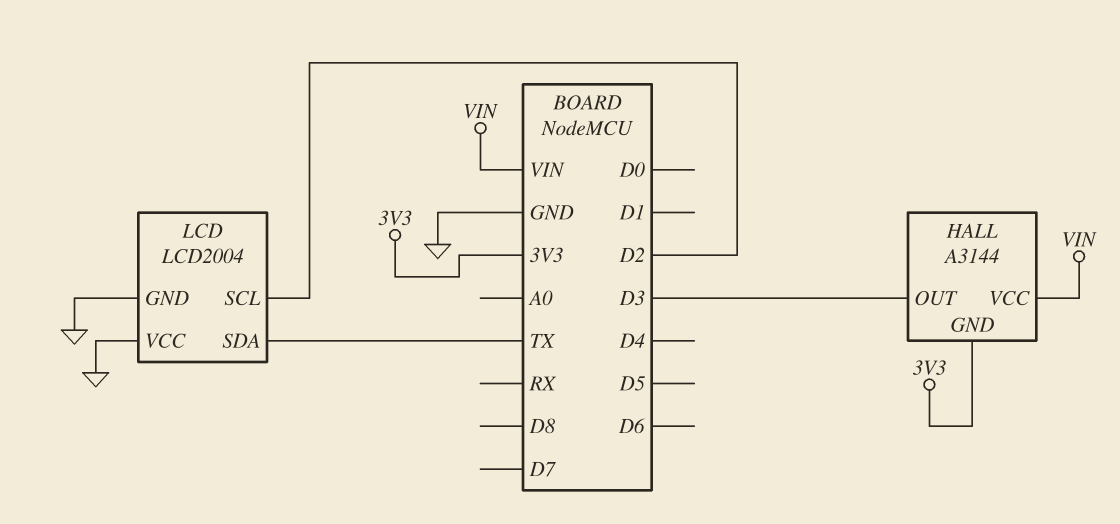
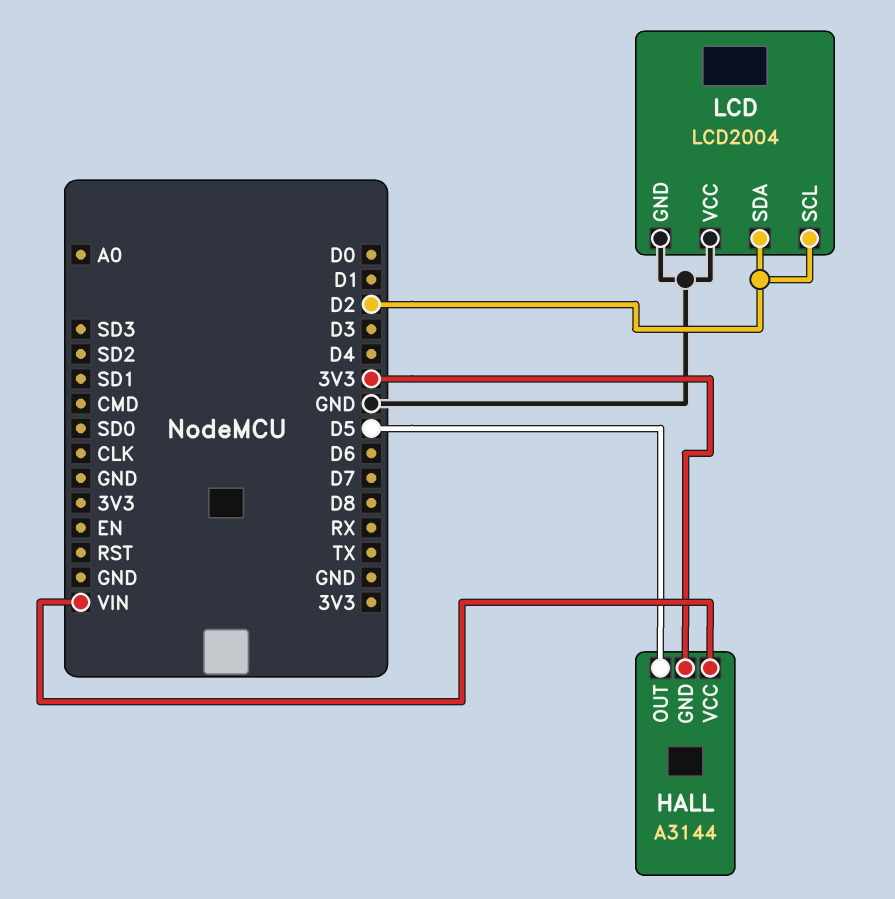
HALL pin OUT: D3 -> D5
LCD pin SDA: TX -> D2

